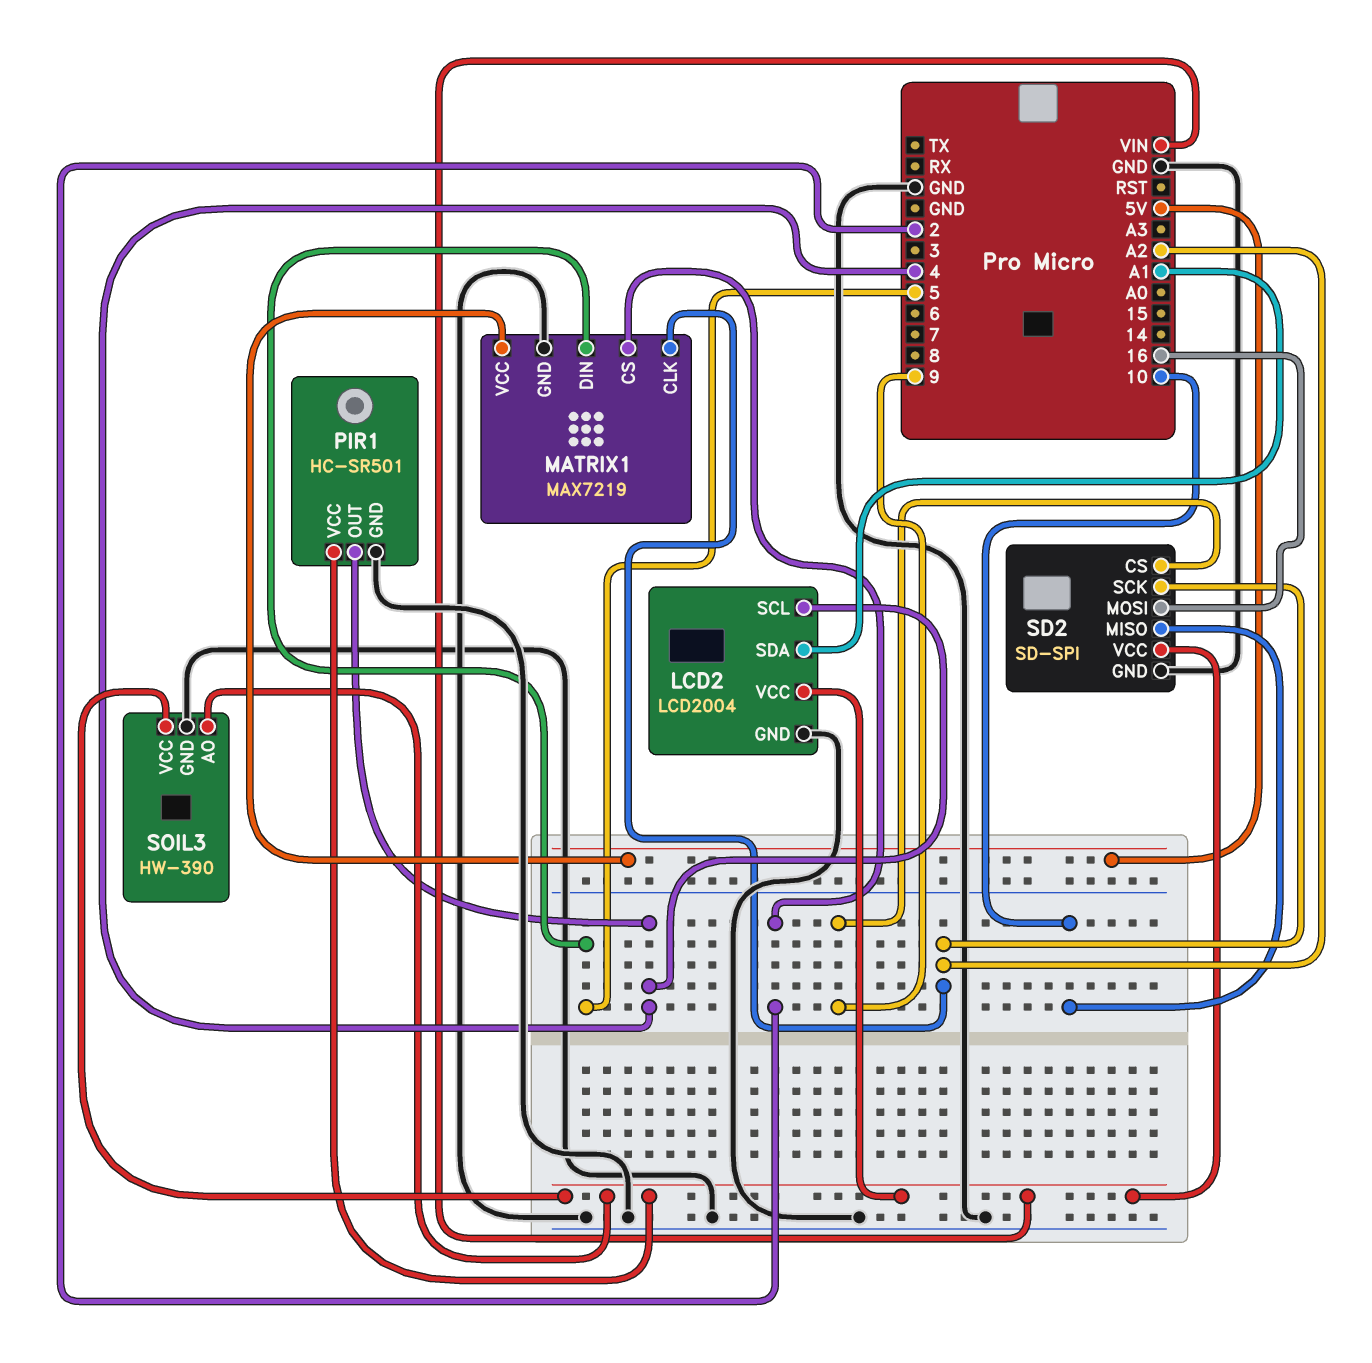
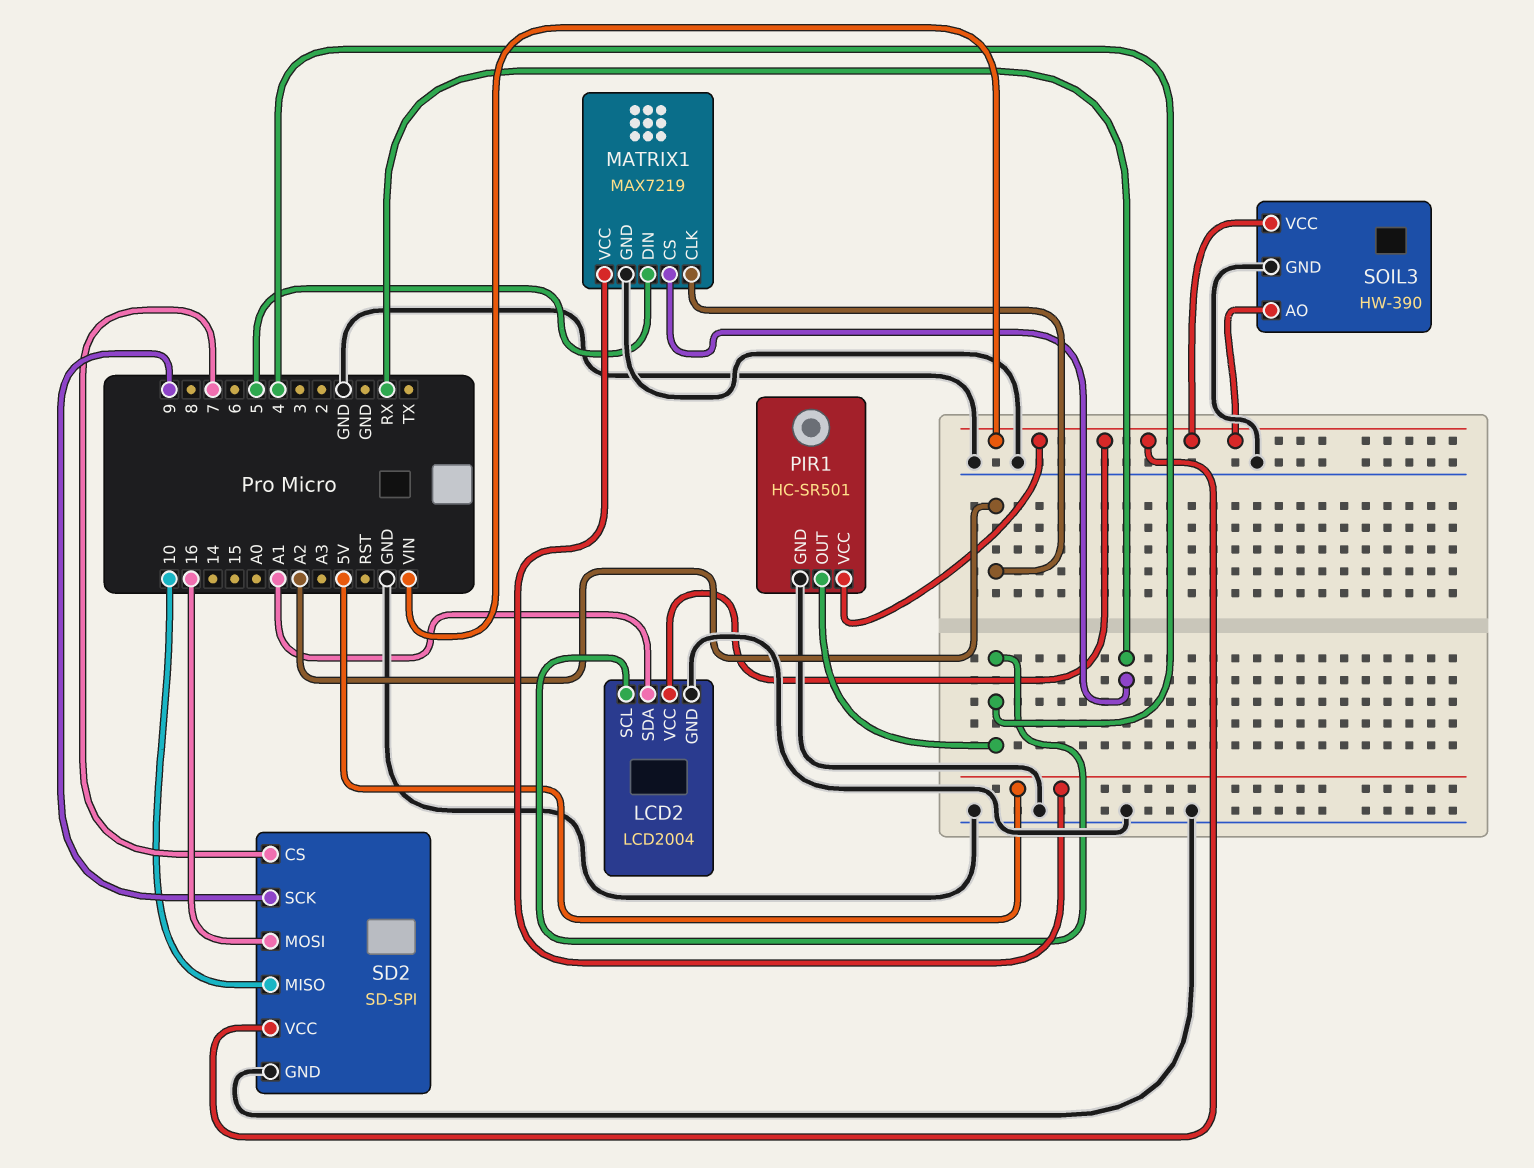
MATRIX1 pin CS: 2 -> RX
SD2 pin CS: 9 -> 7
SD2 pin SCK: A2 -> 9

